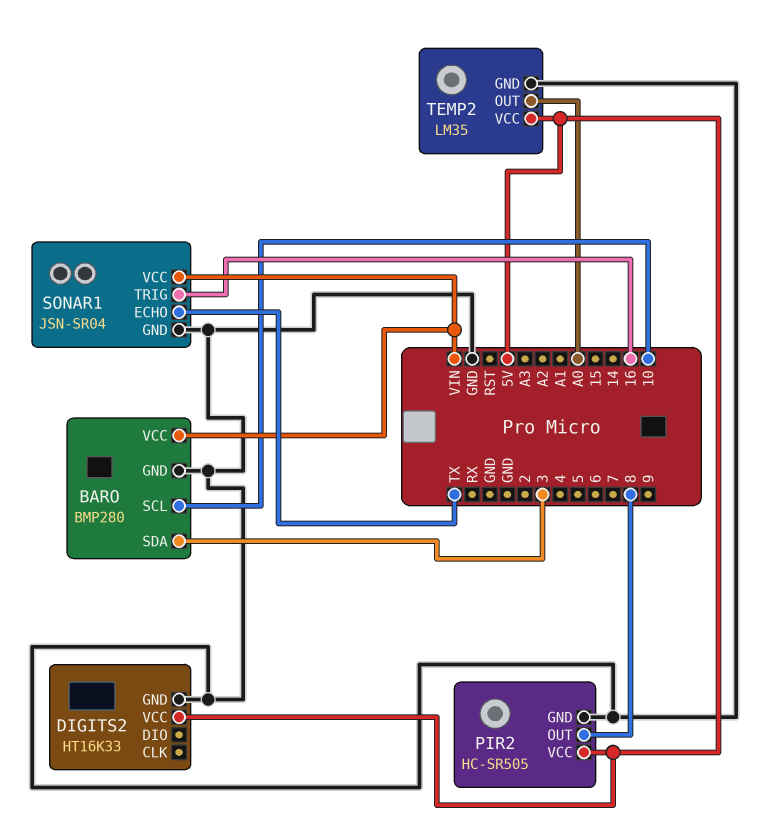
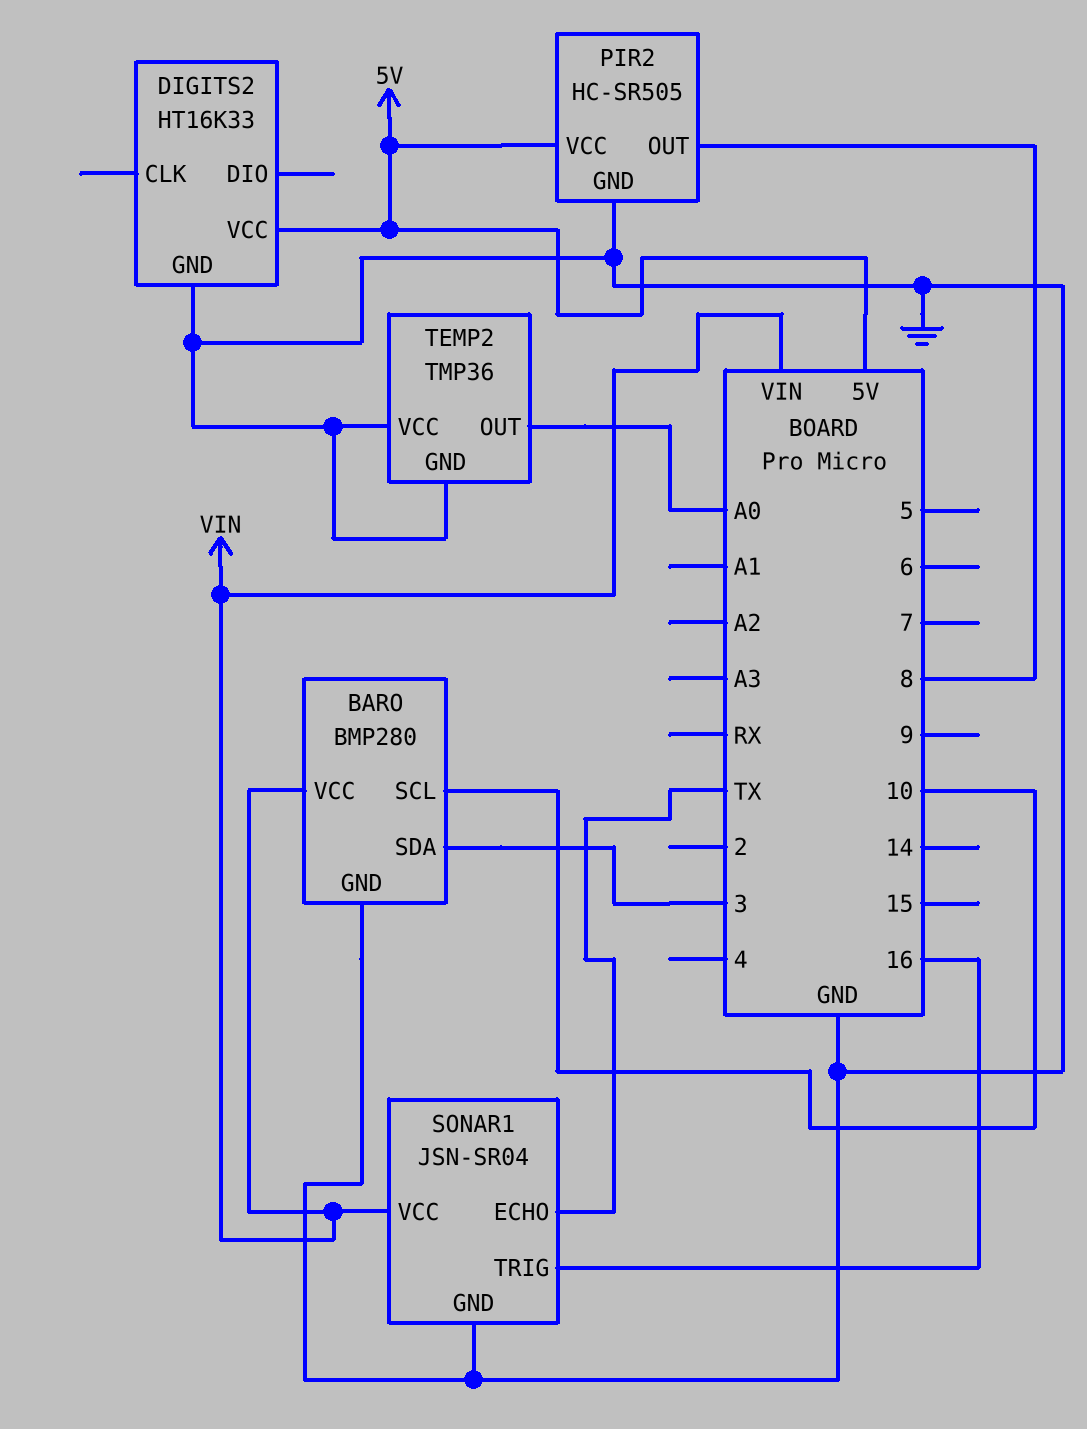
TEMP2: LM35 -> TMP36
TEMP2 pin VCC: 5V -> GND

